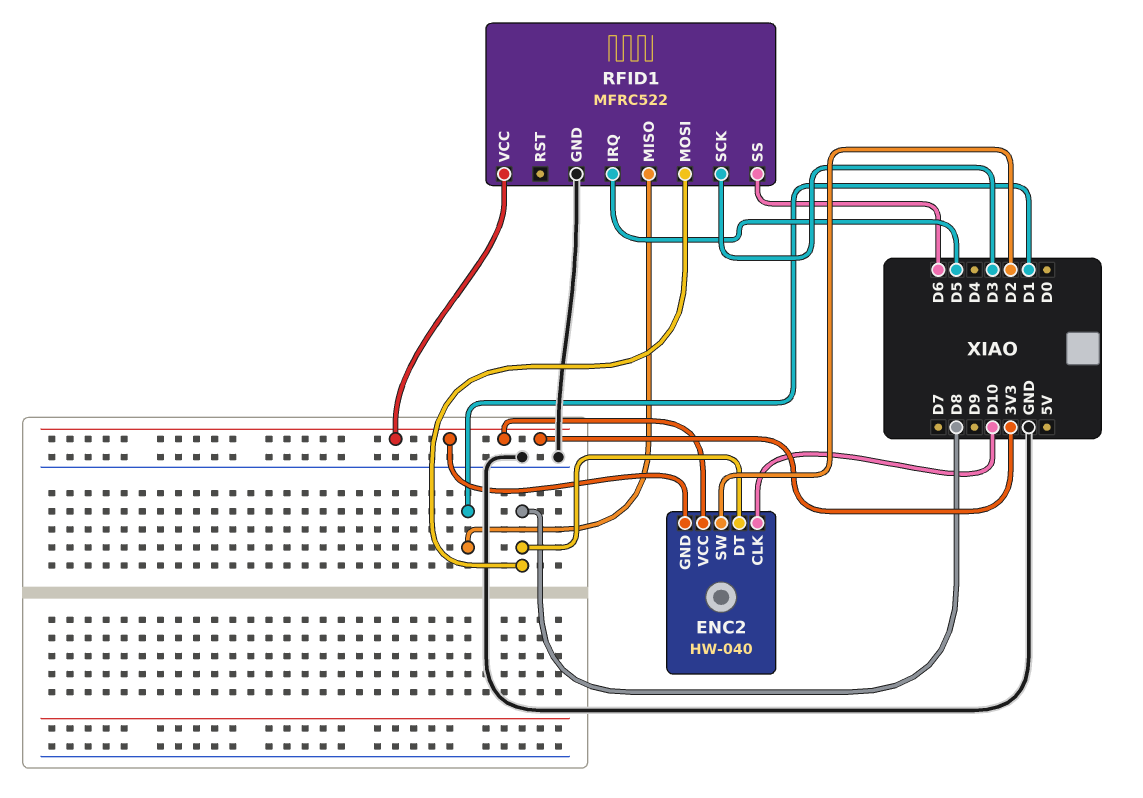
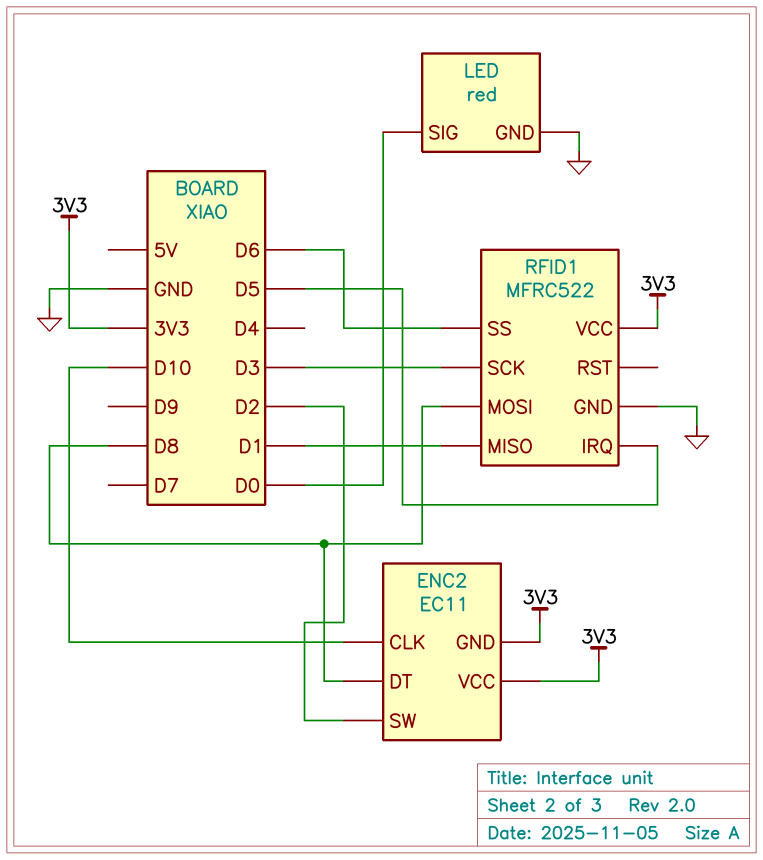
ENC2: HW-040 -> EC11
LED: none -> red
LED pin GND: none -> GND
LED pin SIG: none -> D0

